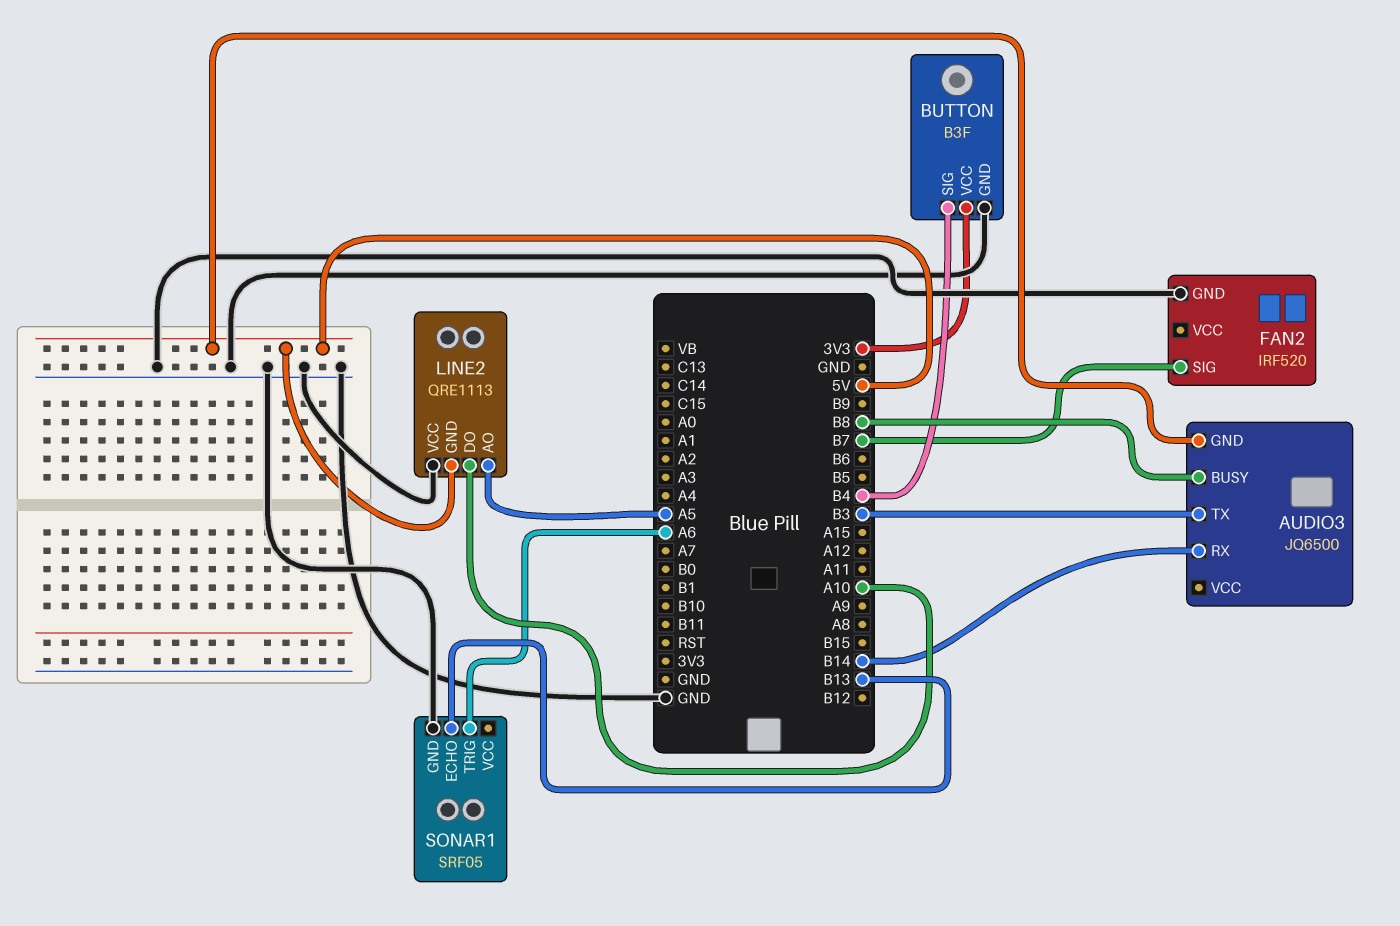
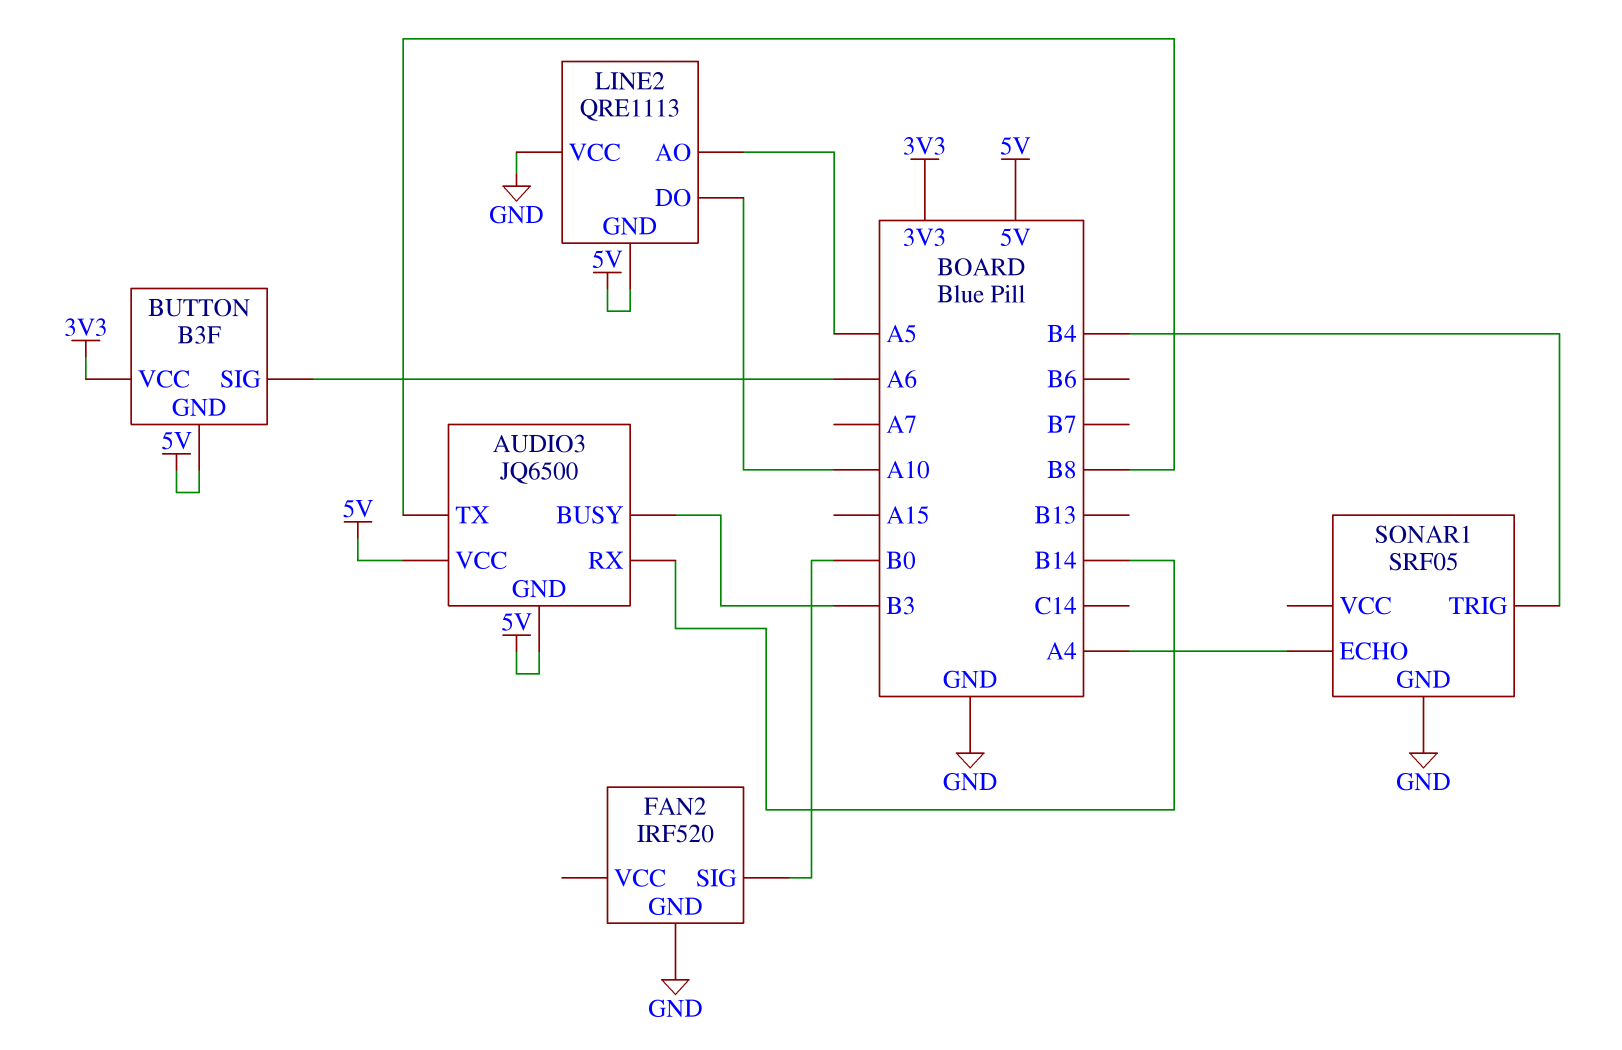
AUDIO3 pin BUSY: B8 -> B3
AUDIO3 pin TX: B3 -> B8
AUDIO3 pin VCC: none -> 5V
BUTTON pin GND: GND -> 5V
BUTTON pin SIG: B4 -> A6
FAN2 pin SIG: B7 -> B0
SONAR1 pin ECHO: B13 -> A4
SONAR1 pin TRIG: A6 -> B4

